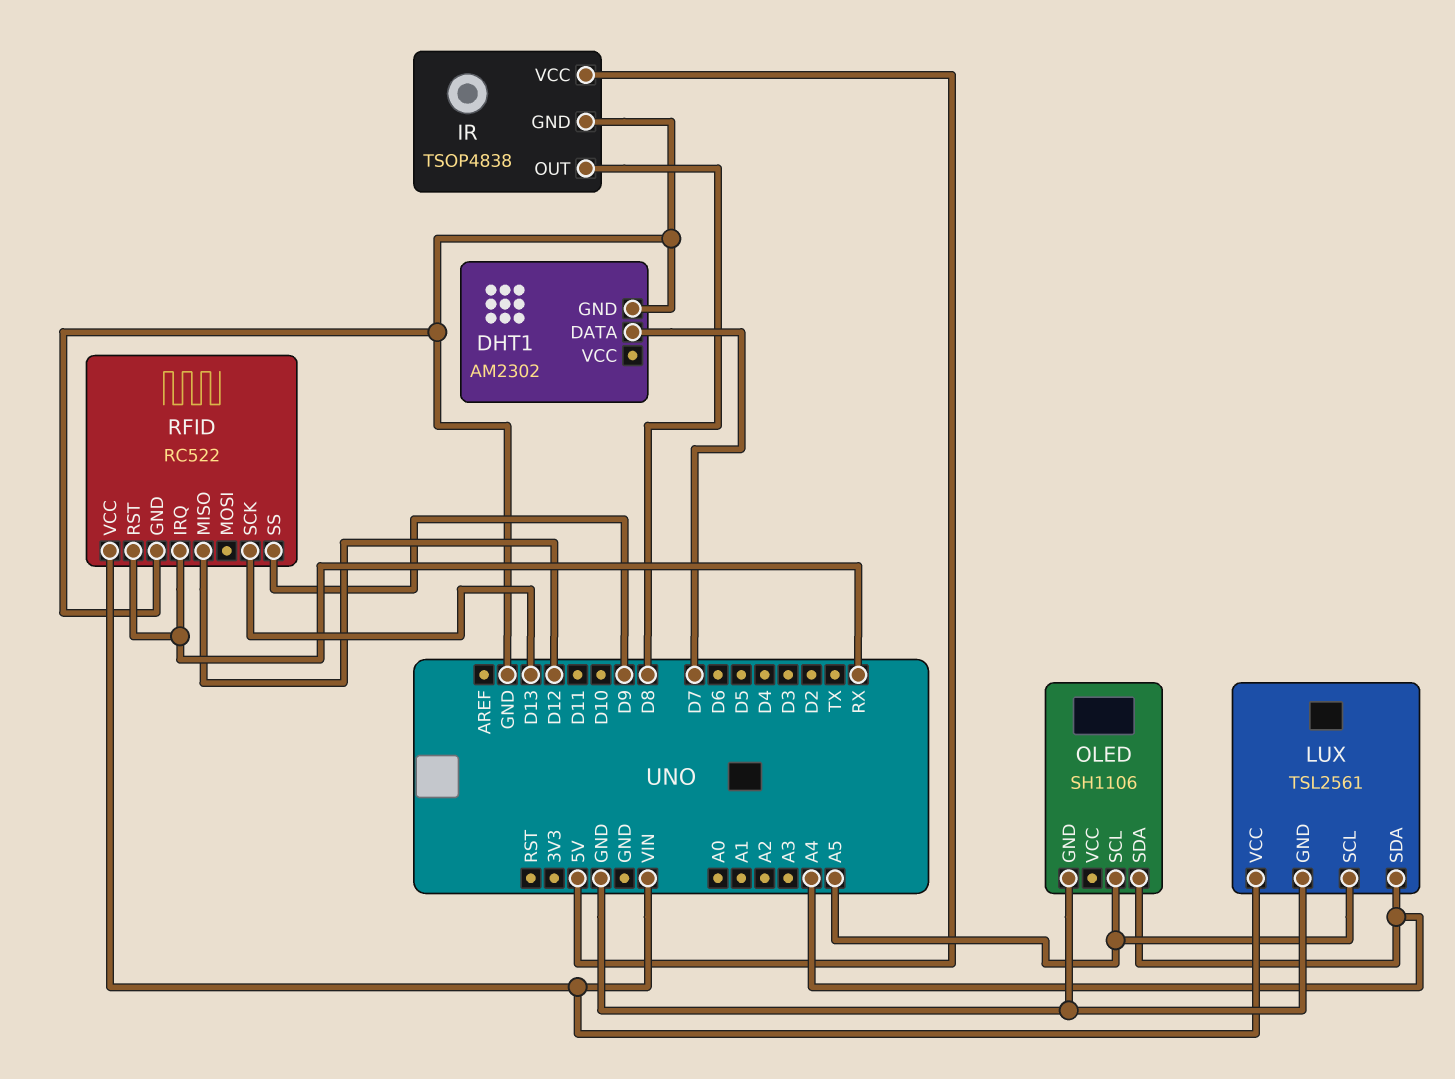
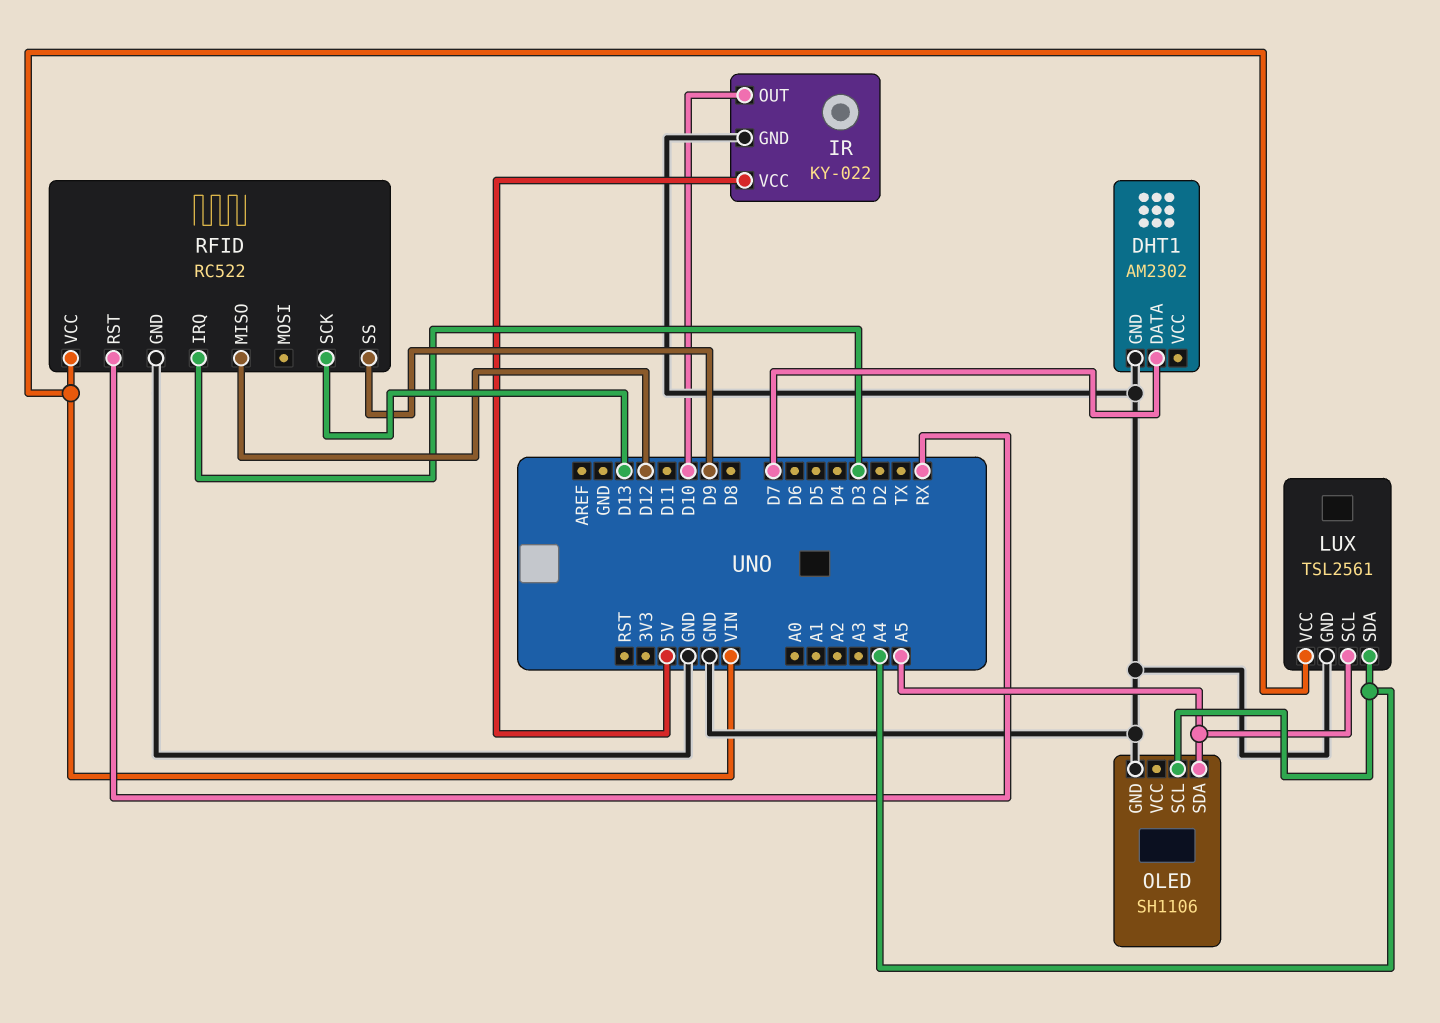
IR: TSOP4838 -> KY-022
IR pin OUT: D8 -> D10
OLED pin SCL: A5 -> A4
OLED pin SDA: A4 -> A5
RFID pin IRQ: RX -> D3

